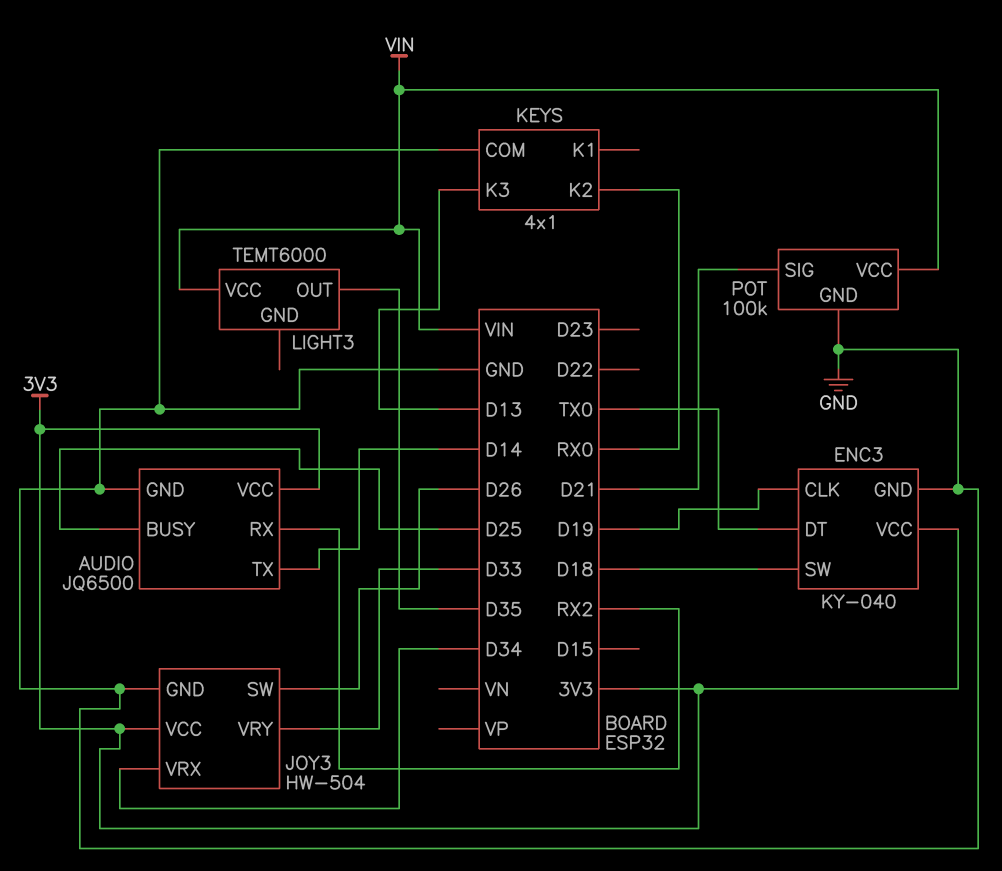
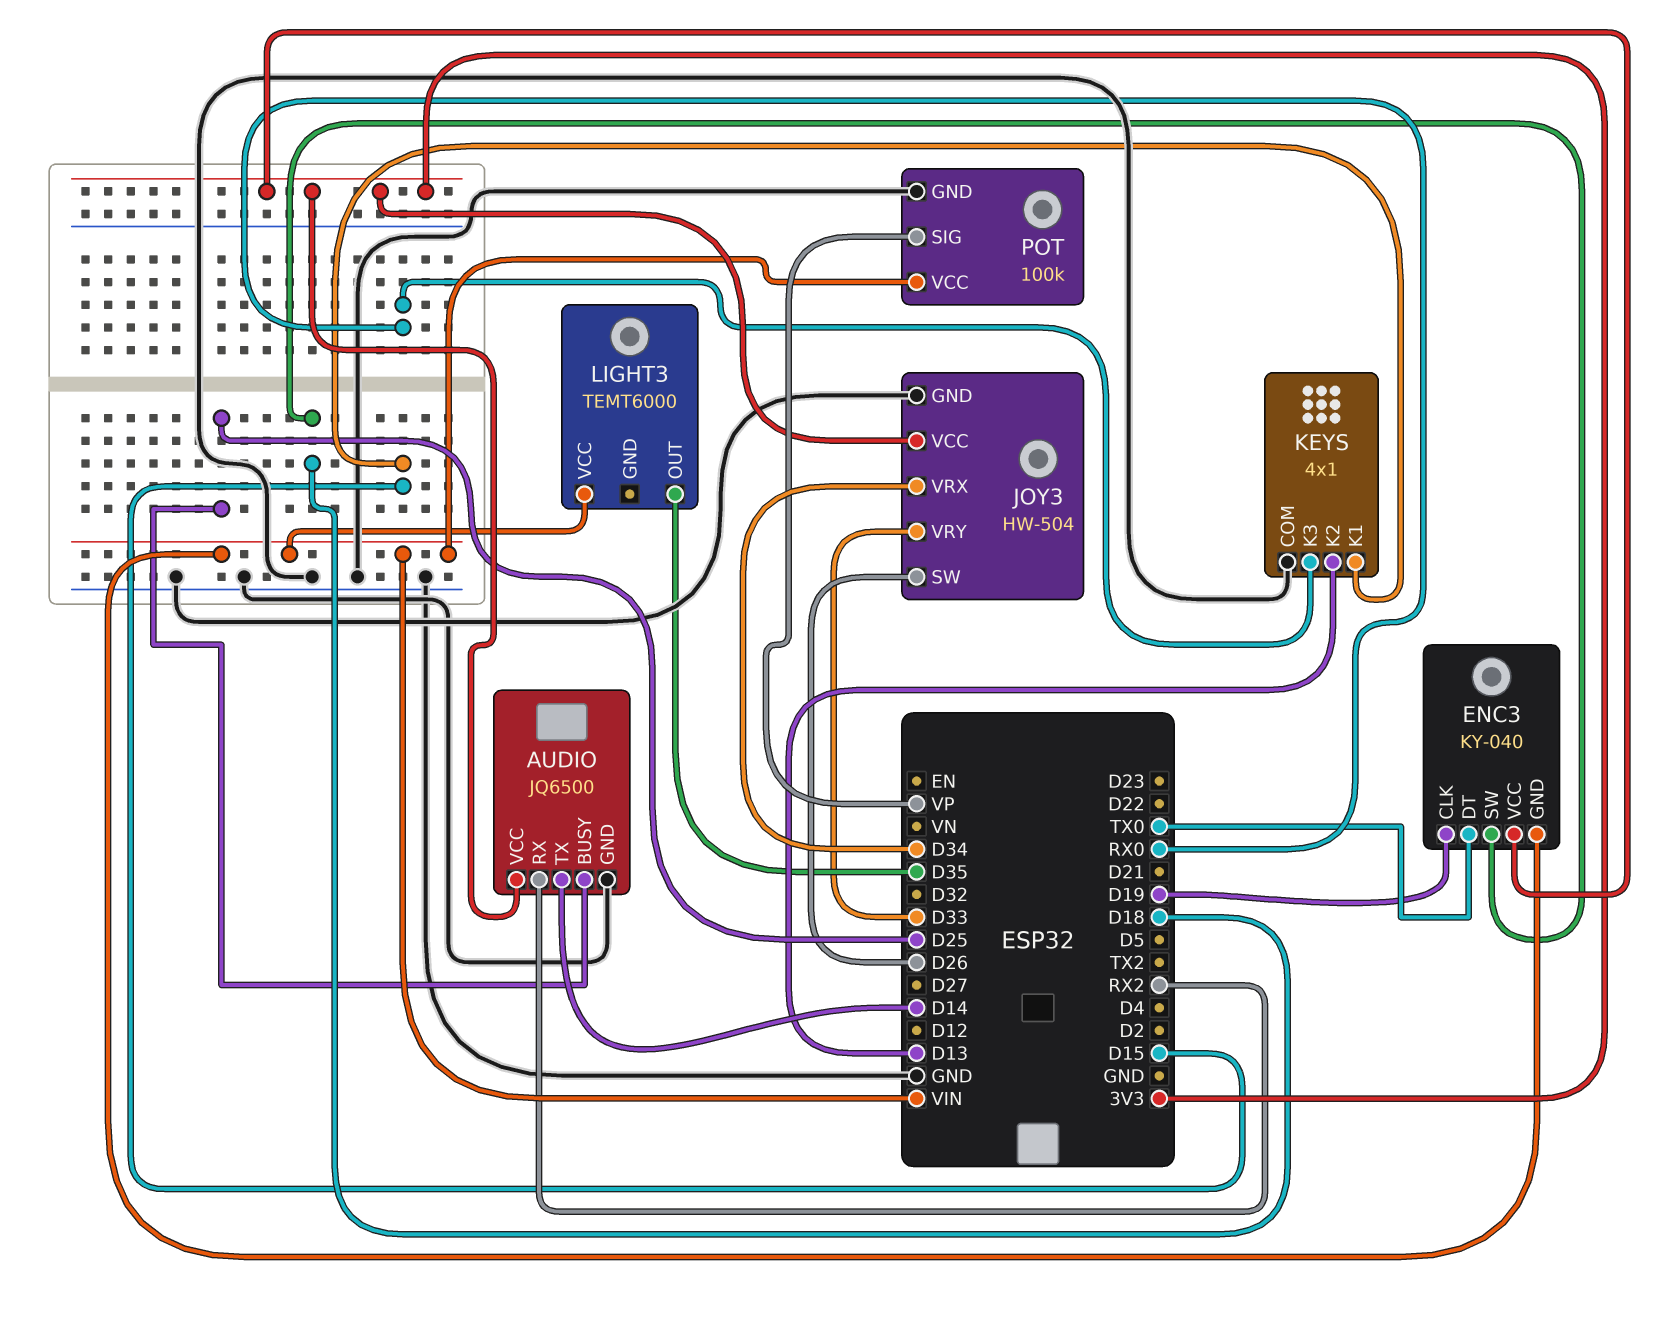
ENC3 pin GND: GND -> VIN
KEYS pin K1: none -> D15
KEYS pin K2: RX0 -> D13
KEYS pin K3: D13 -> RX0
POT pin SIG: D21 -> VP

